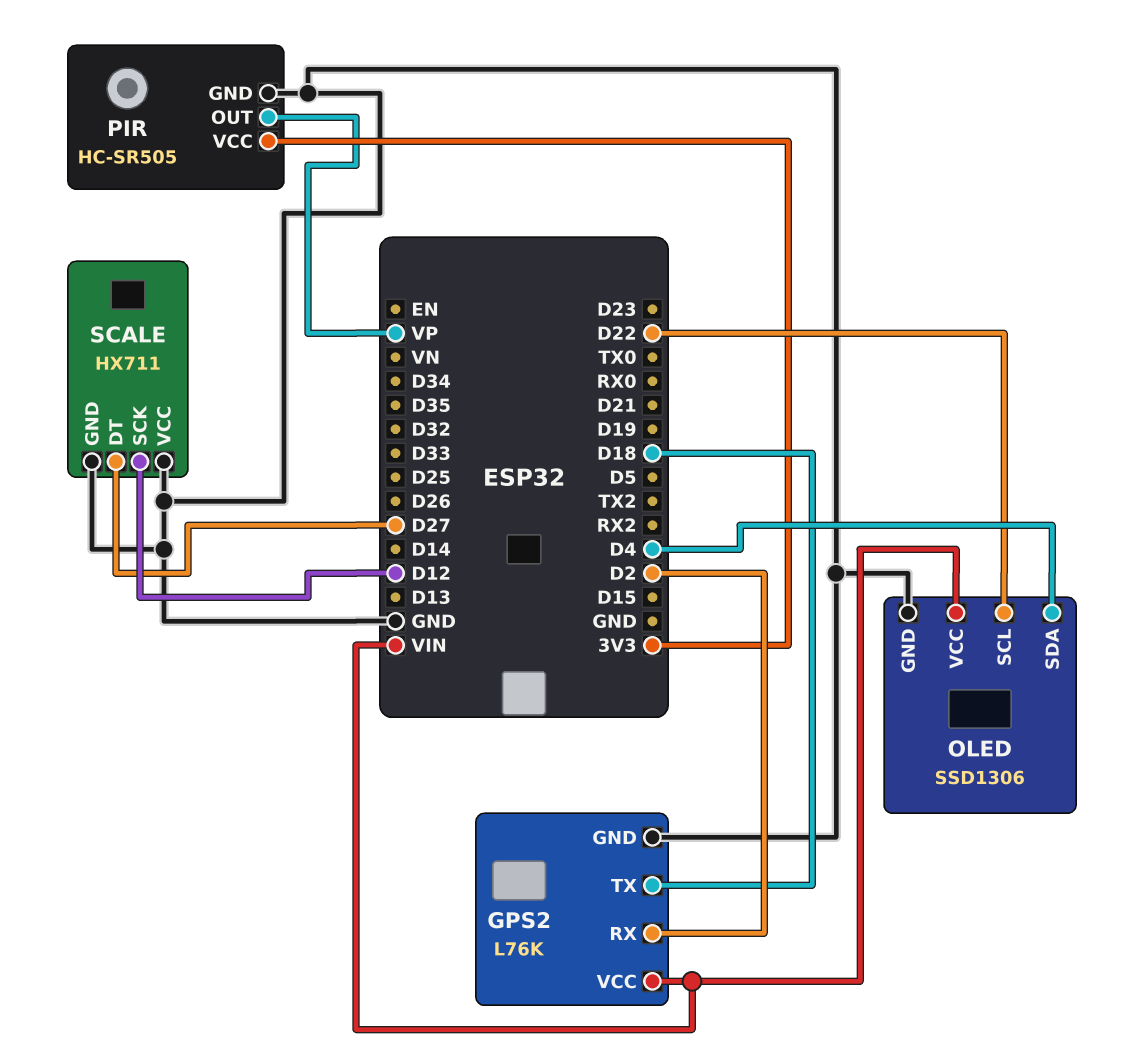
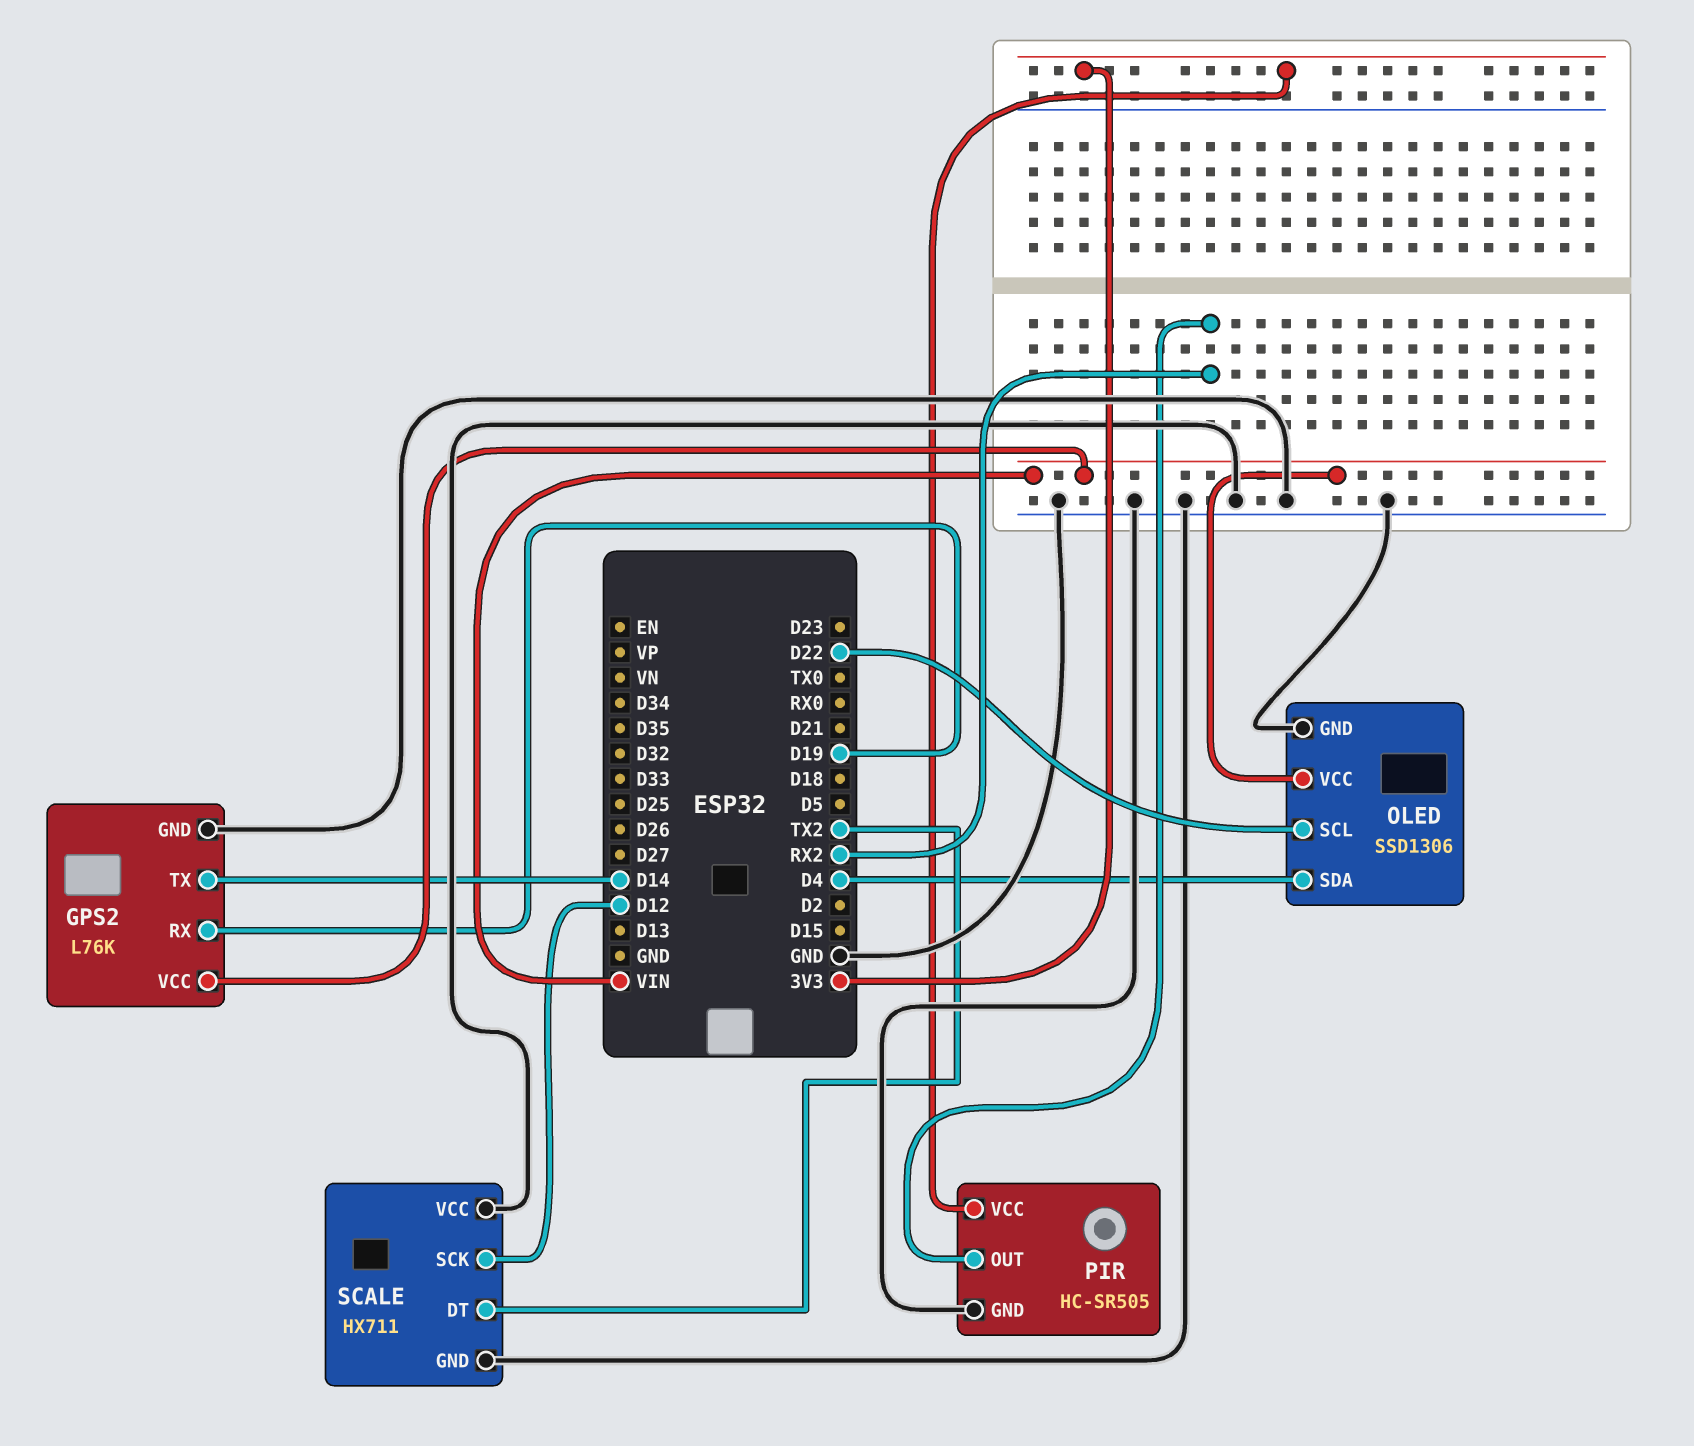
GPS2 pin RX: D2 -> D19
GPS2 pin TX: D18 -> D14
PIR pin OUT: VP -> RX2
SCALE pin DT: D27 -> TX2

